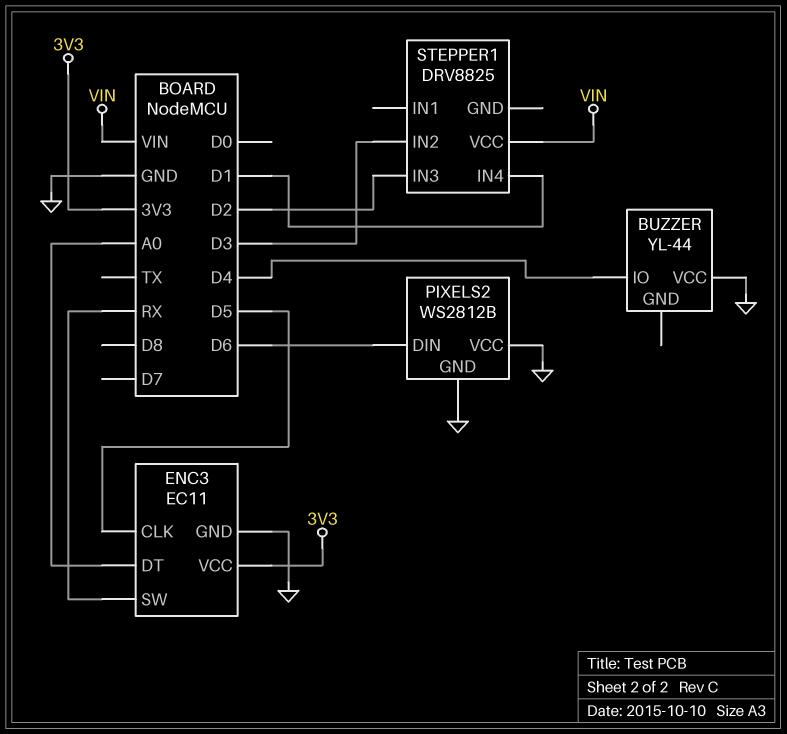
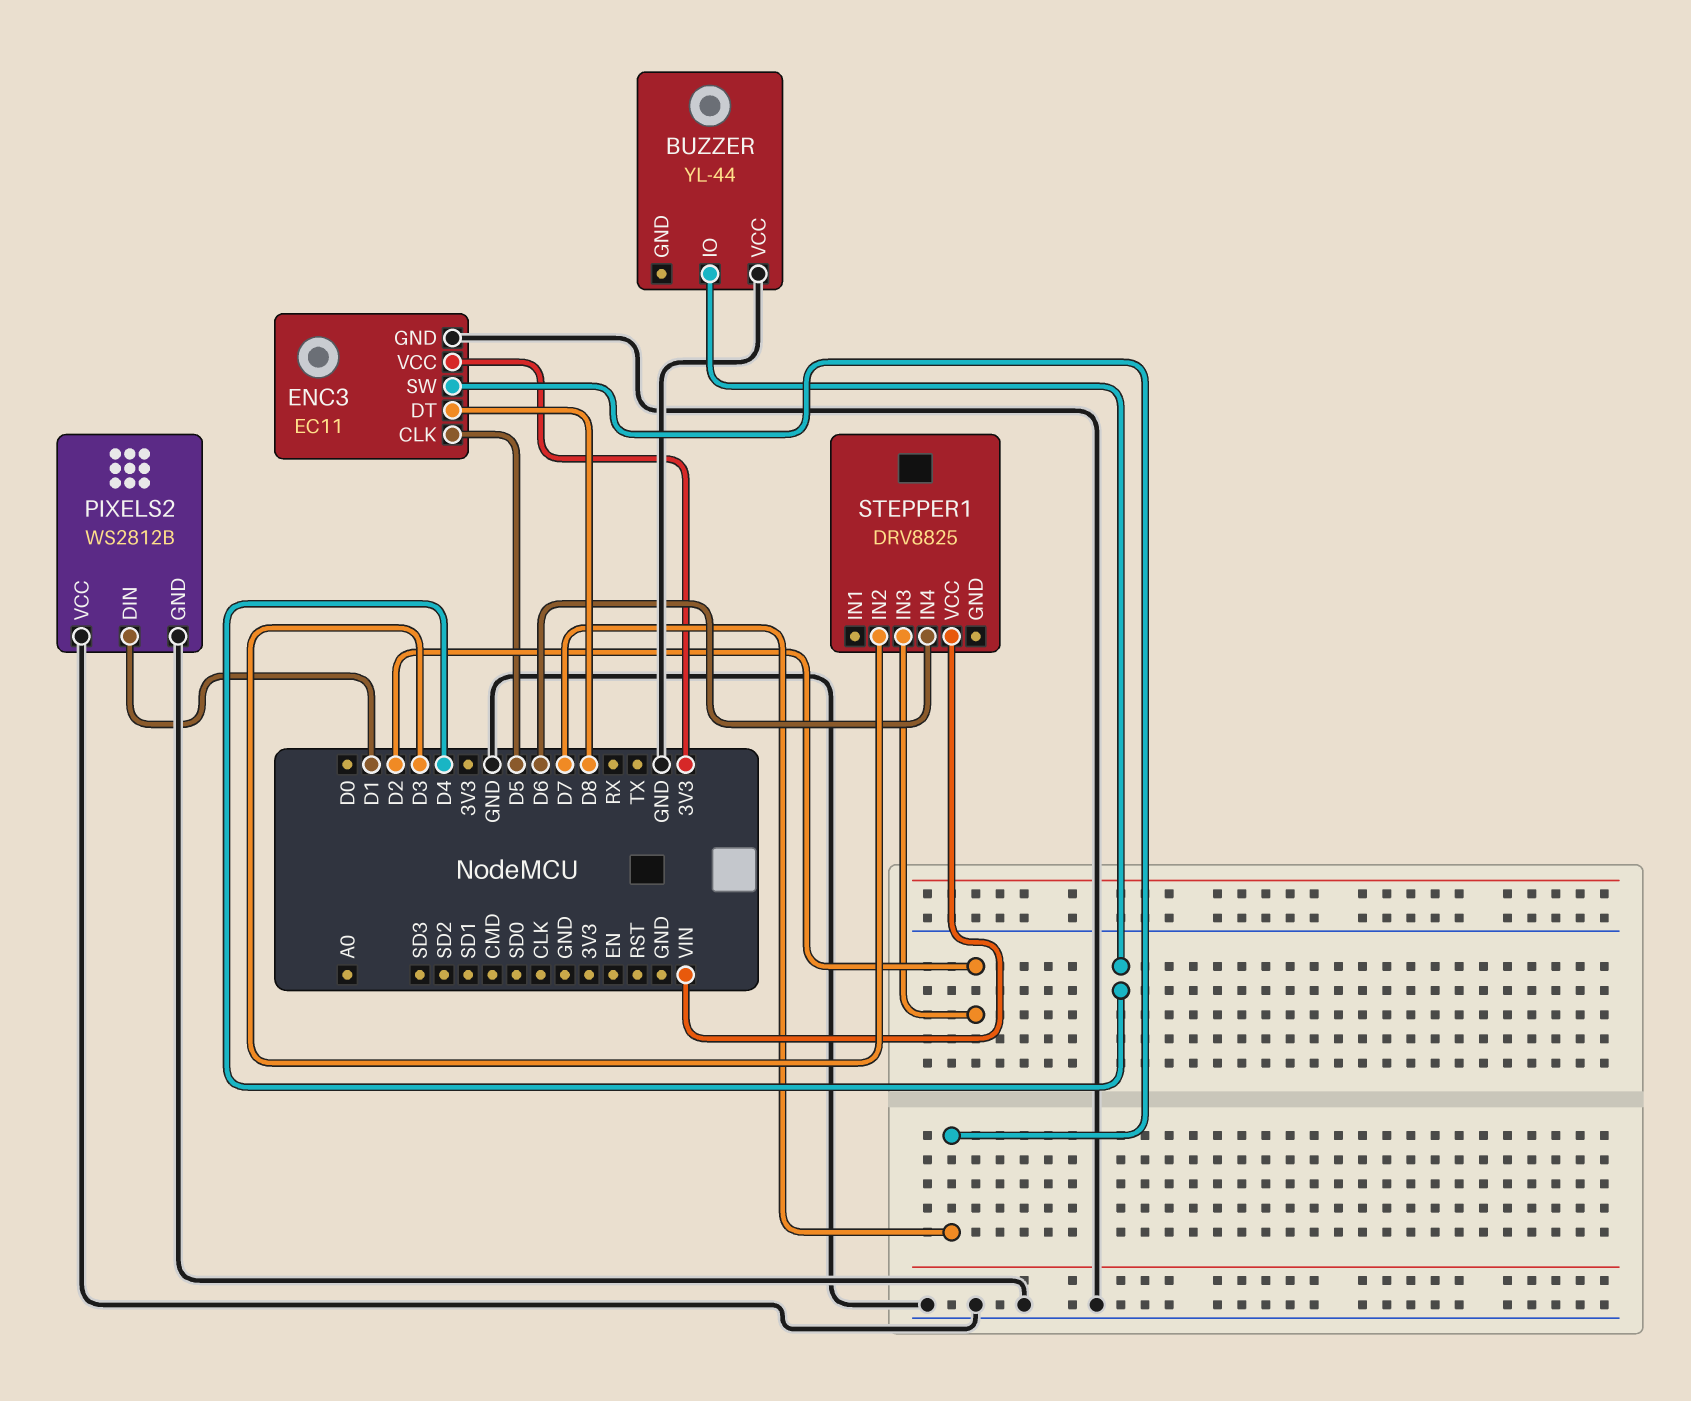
ENC3 pin DT: A0 -> D8
ENC3 pin SW: RX -> D7
PIXELS2 pin DIN: D6 -> D1
STEPPER1 pin IN4: D1 -> D6

